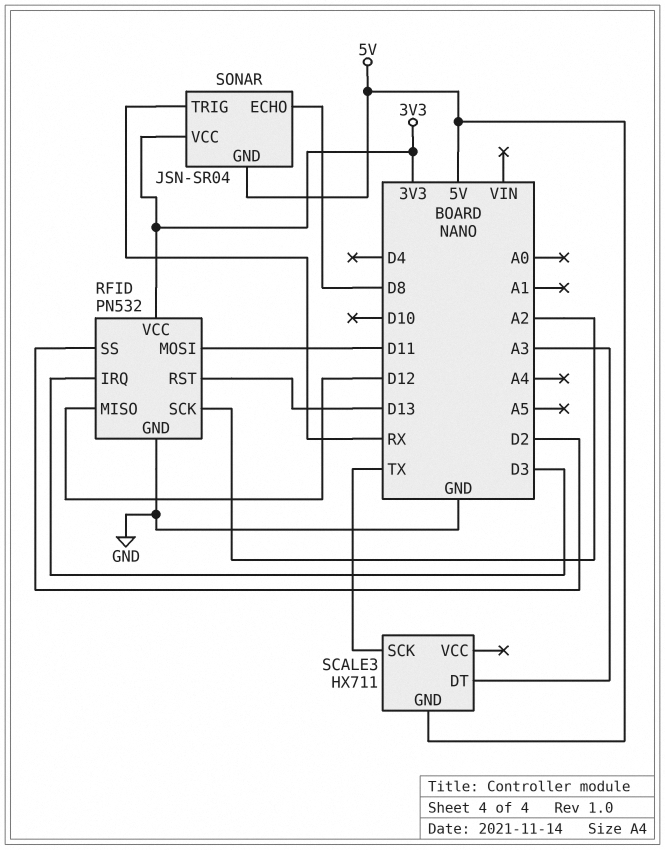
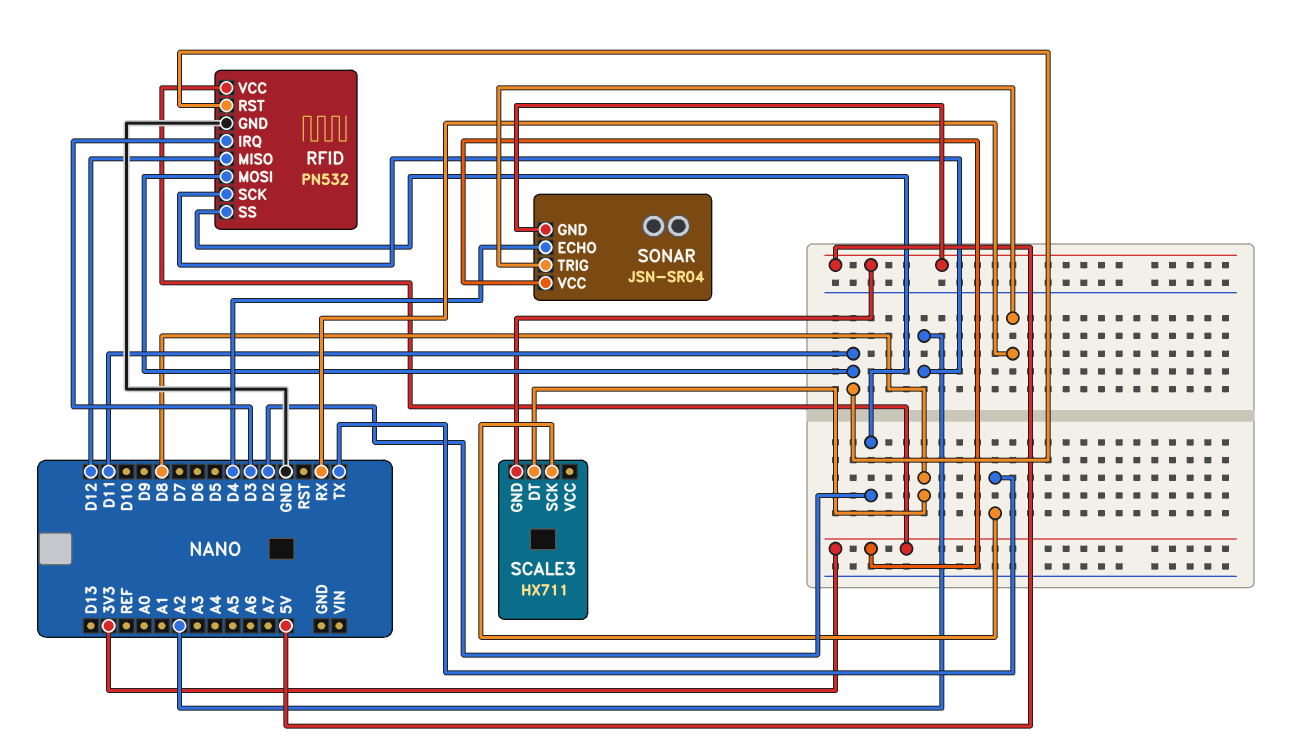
RFID pin RST: D13 -> D11
SCALE3 pin DT: A3 -> D8
SONAR pin ECHO: D8 -> D4

